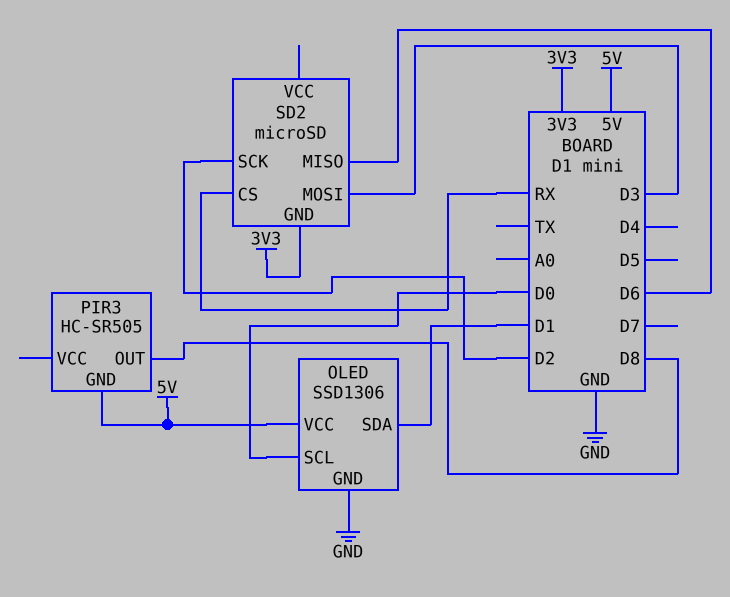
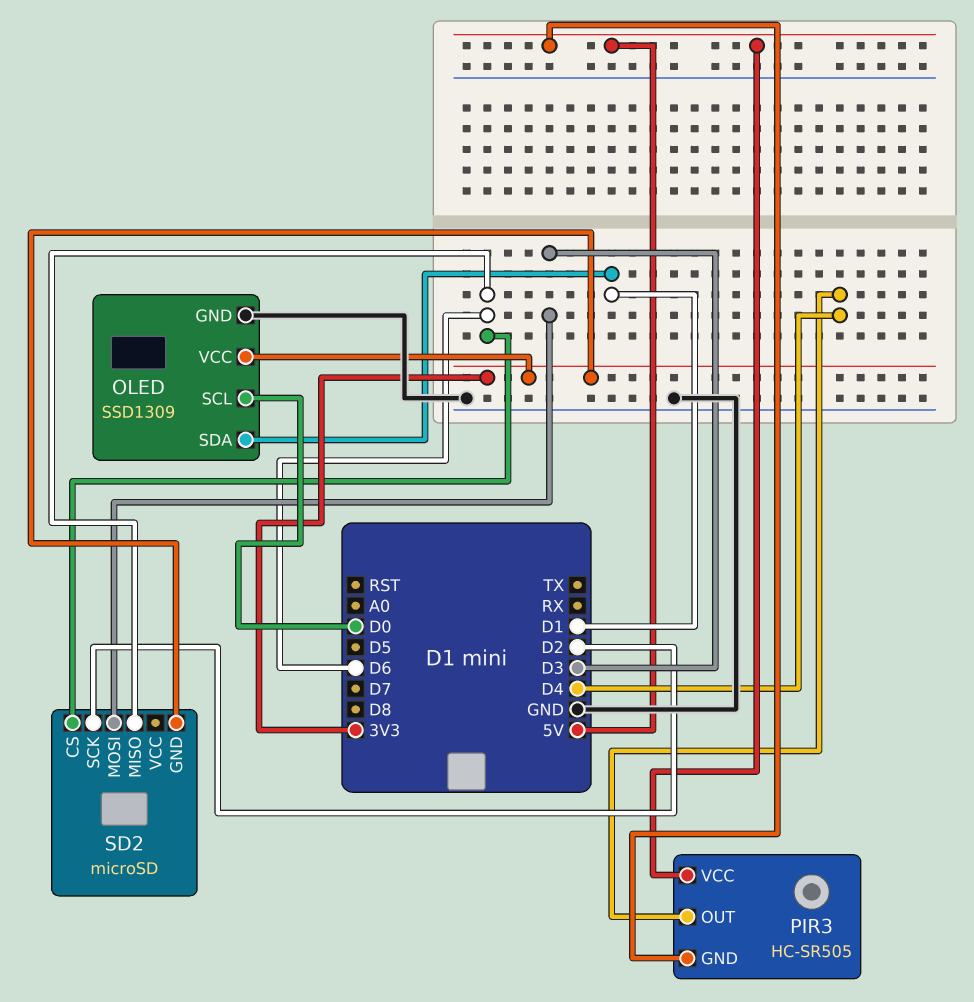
OLED: SSD1306 -> SSD1309
OLED pin VCC: 5V -> 3V3
PIR3 pin OUT: D8 -> D4
PIR3 pin VCC: none -> 5V
SD2 pin CS: RX -> D6

